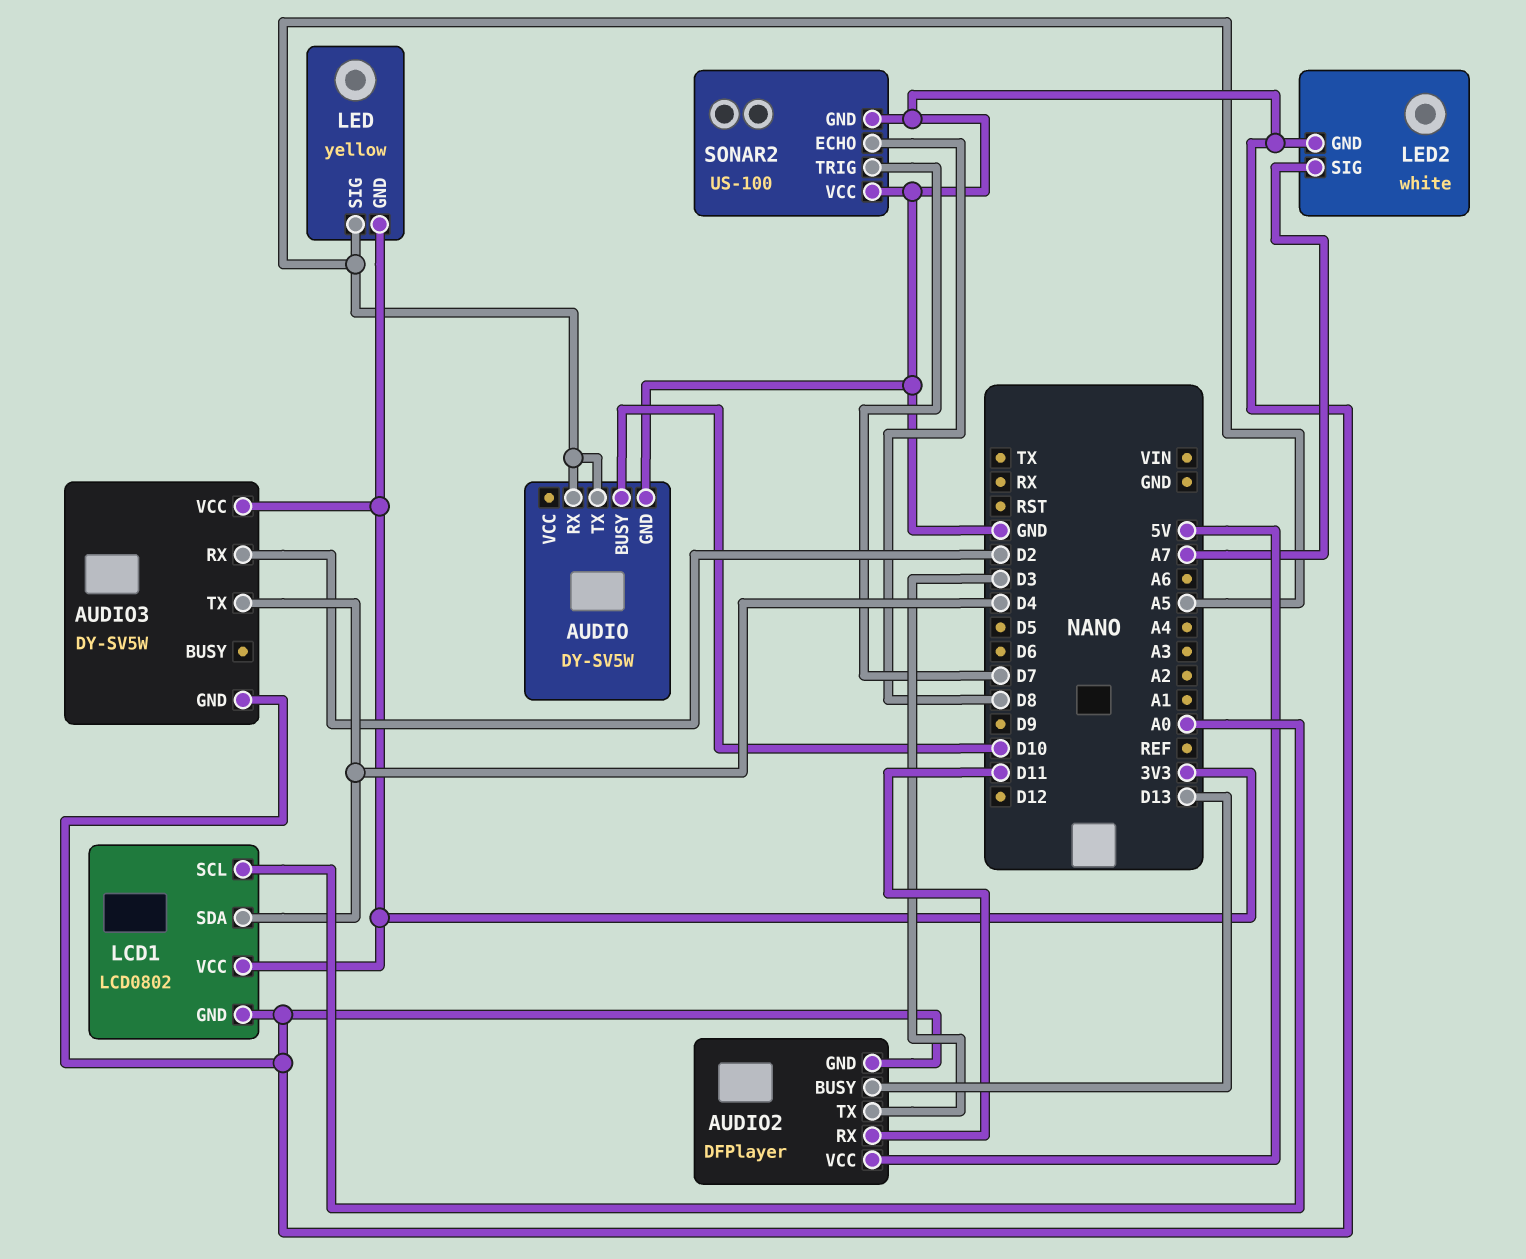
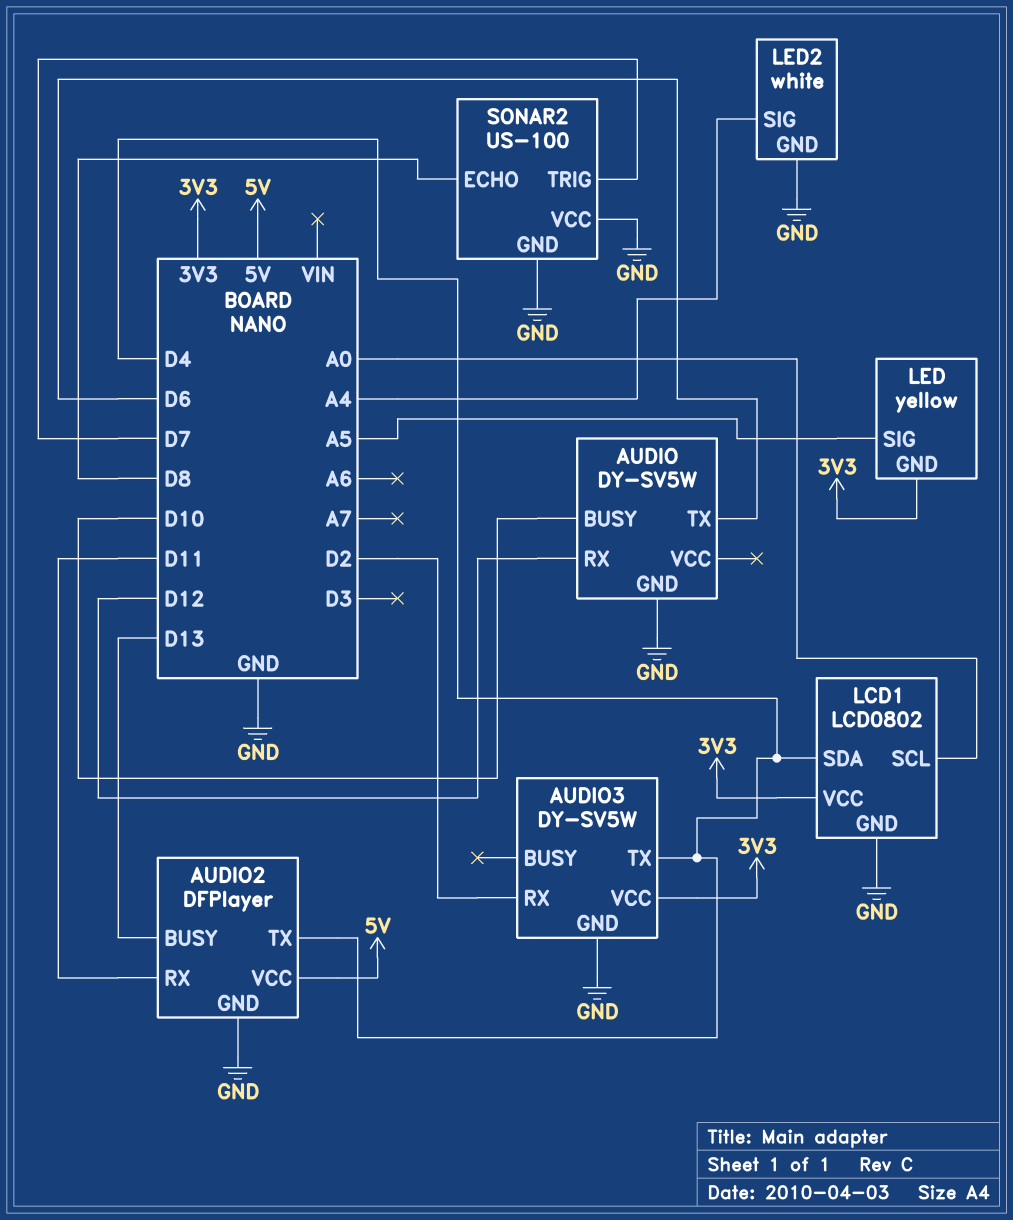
AUDIO pin RX: A5 -> D12
AUDIO pin TX: A5 -> D6
AUDIO2 pin TX: D3 -> D4
LED2 pin SIG: A7 -> A4

